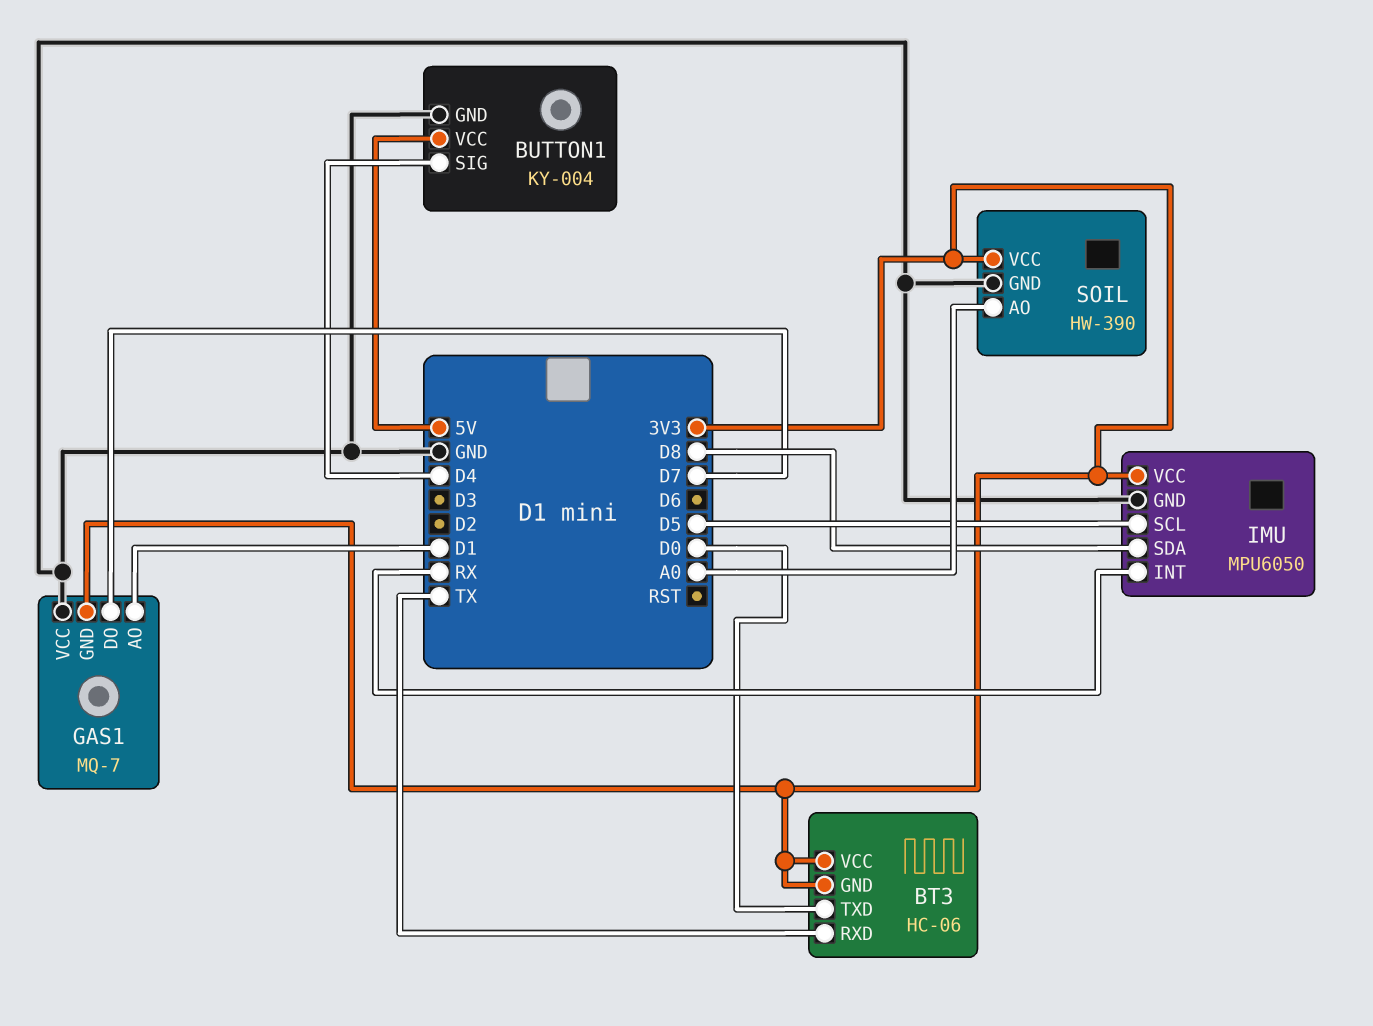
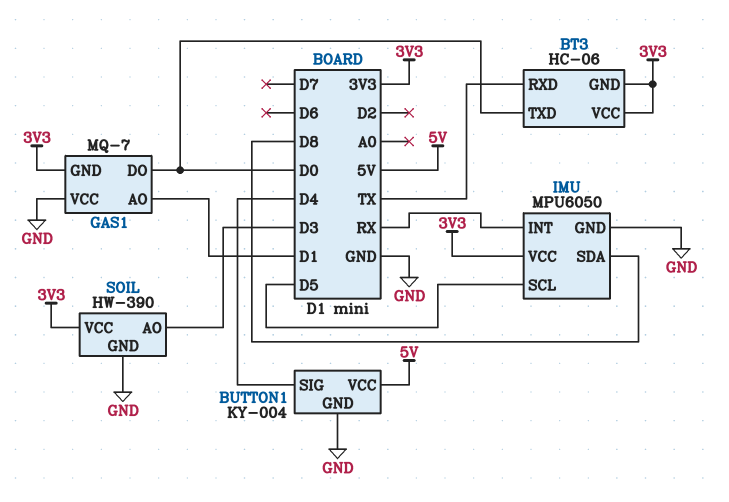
GAS1 pin DO: D7 -> D0
SOIL pin AO: A0 -> D3

